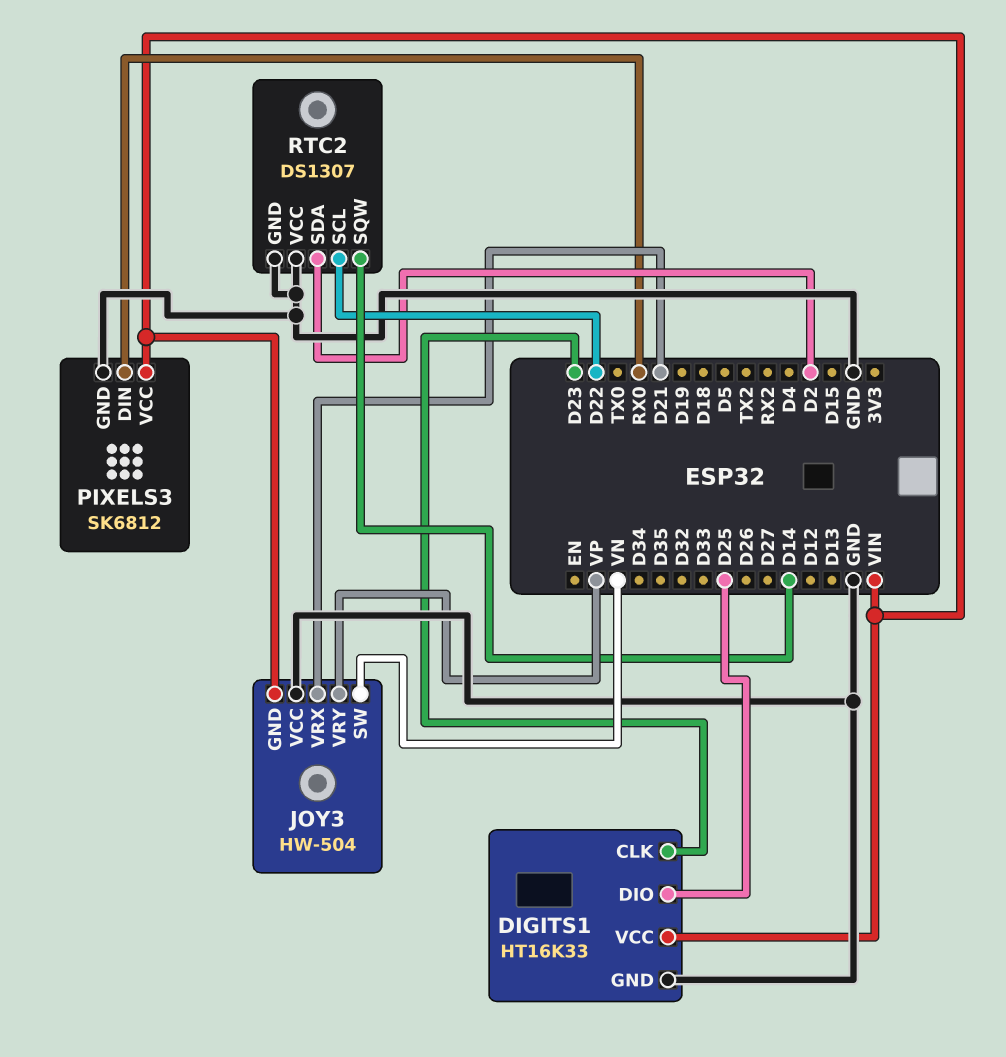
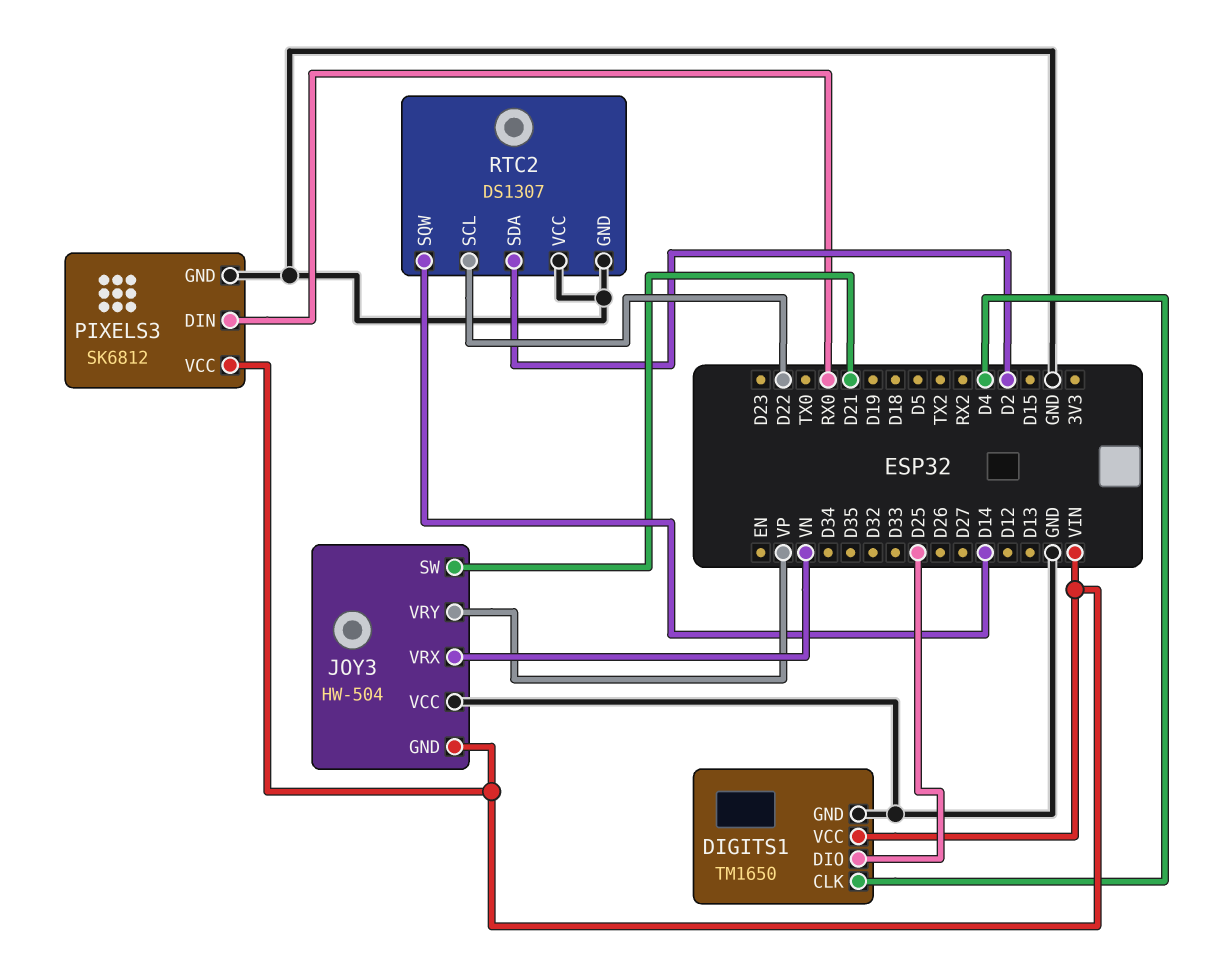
DIGITS1: HT16K33 -> TM1650
DIGITS1 pin CLK: D23 -> D4
JOY3 pin SW: VN -> D21
JOY3 pin VRX: D21 -> VN

